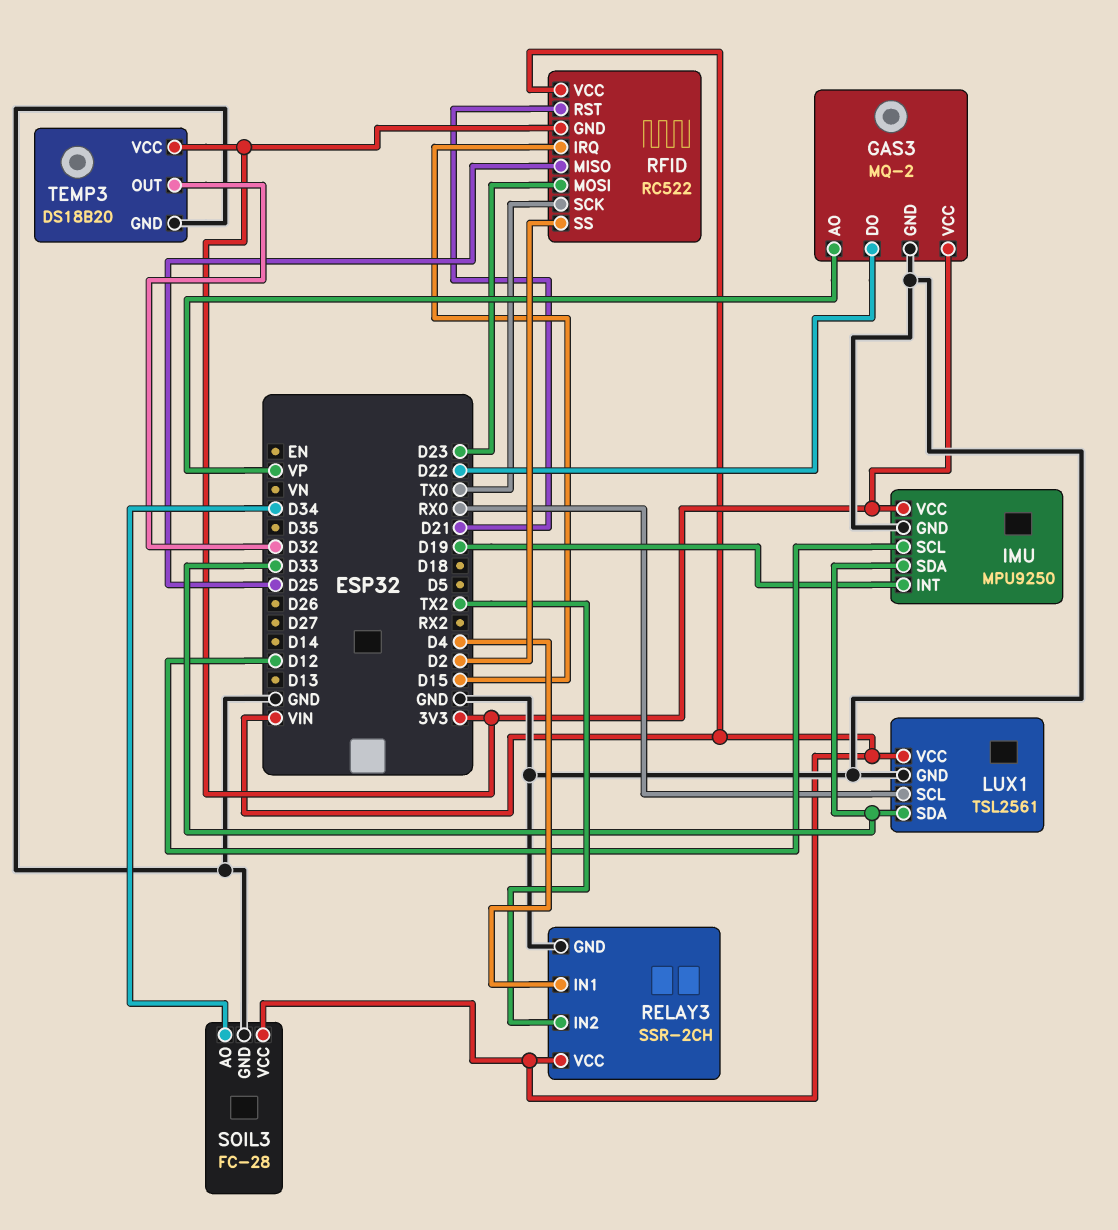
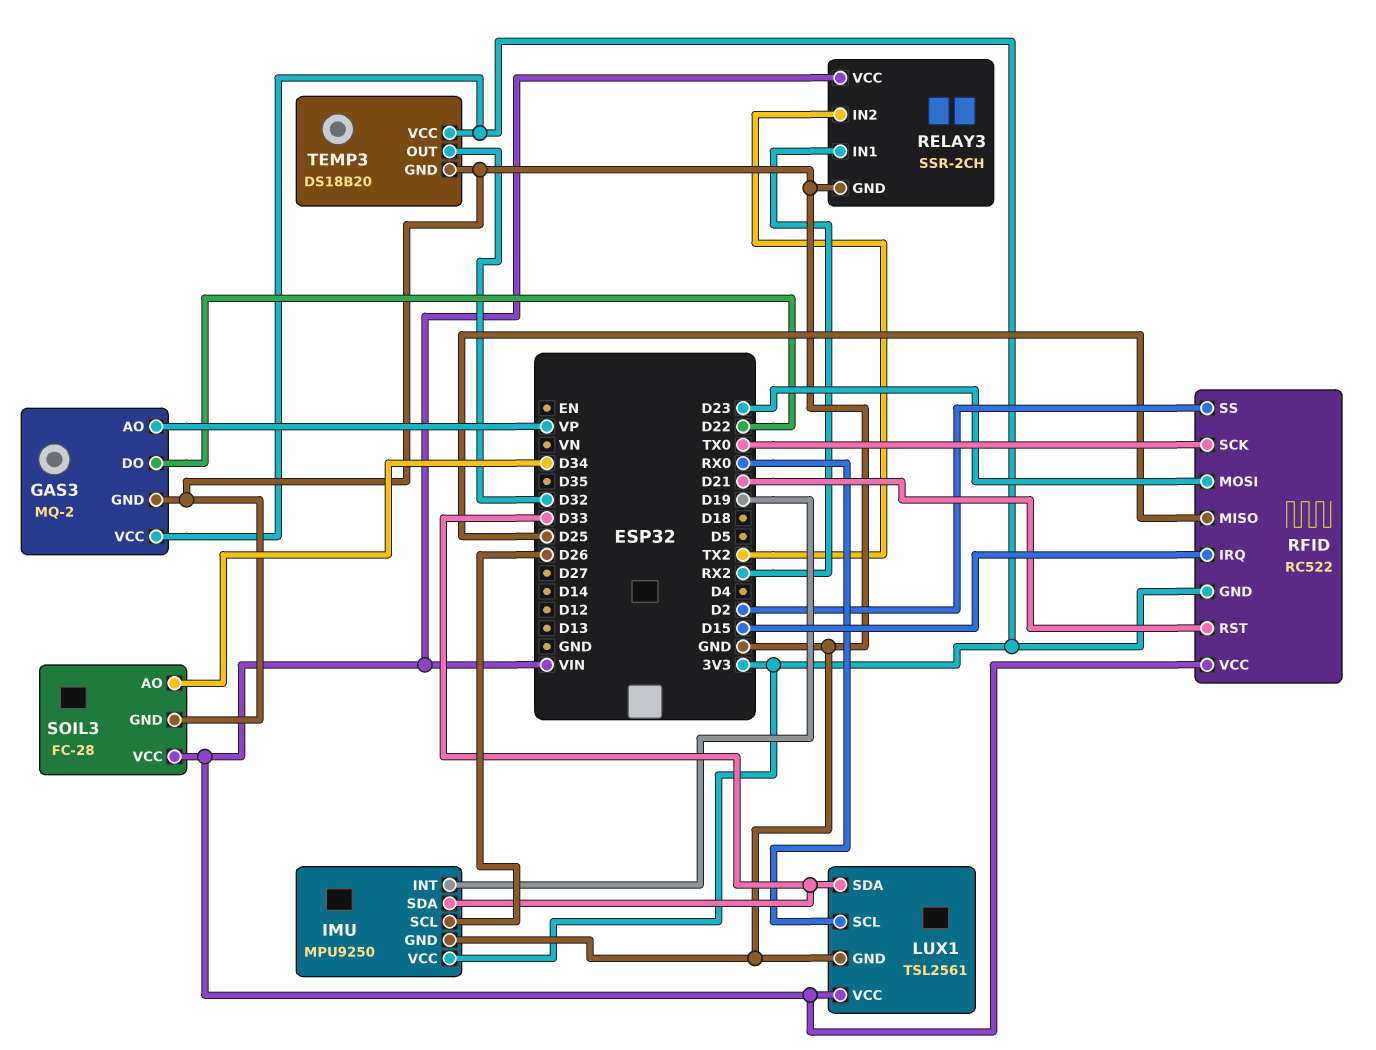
IMU pin SCL: D12 -> D26
RELAY3 pin IN1: D4 -> RX2

